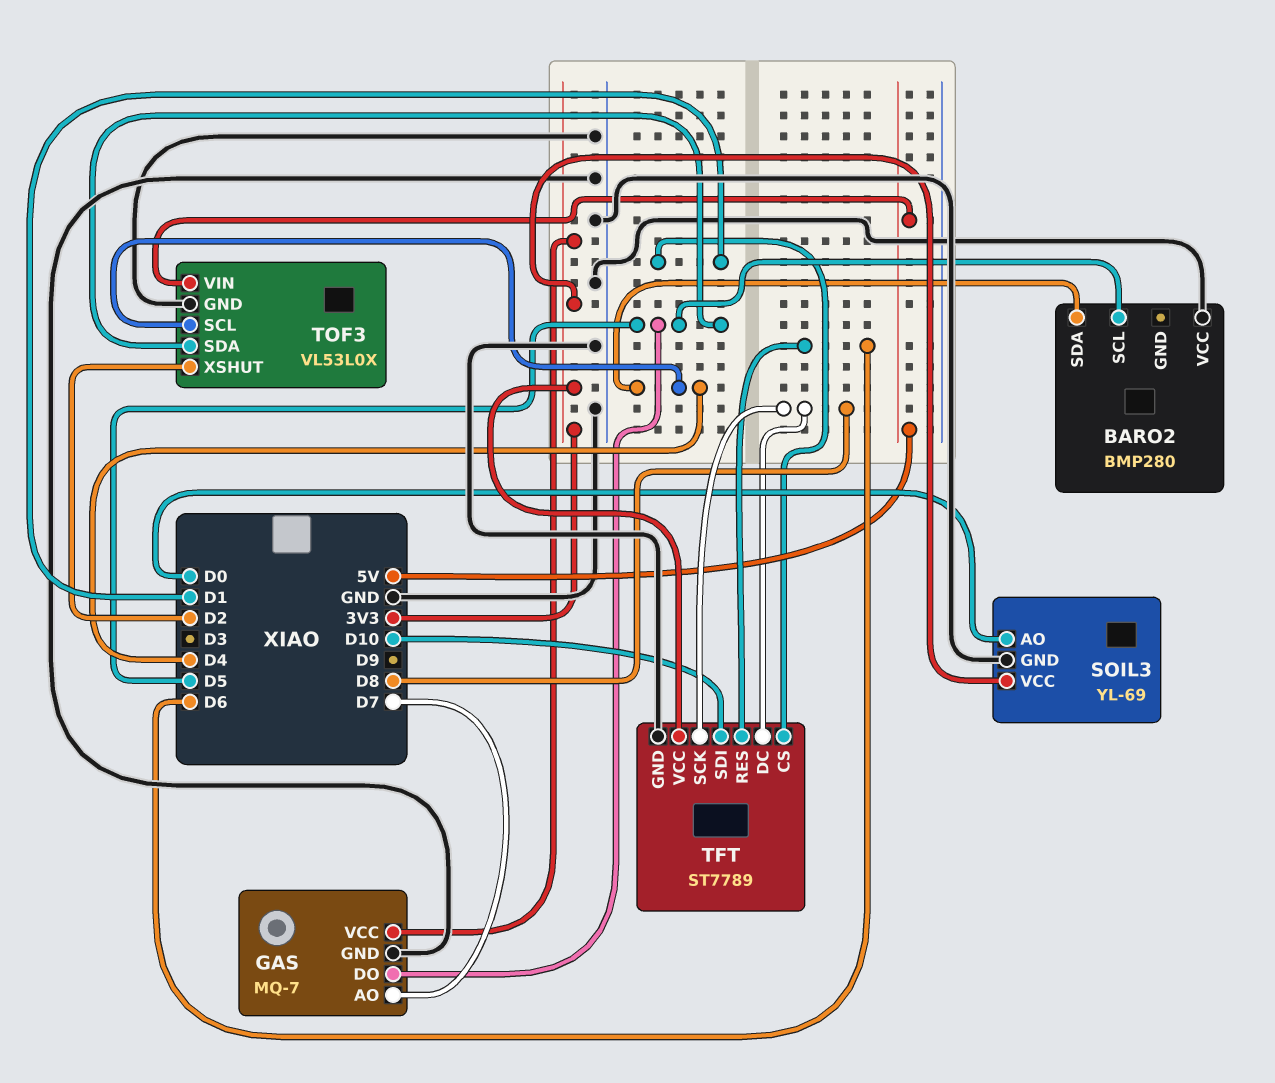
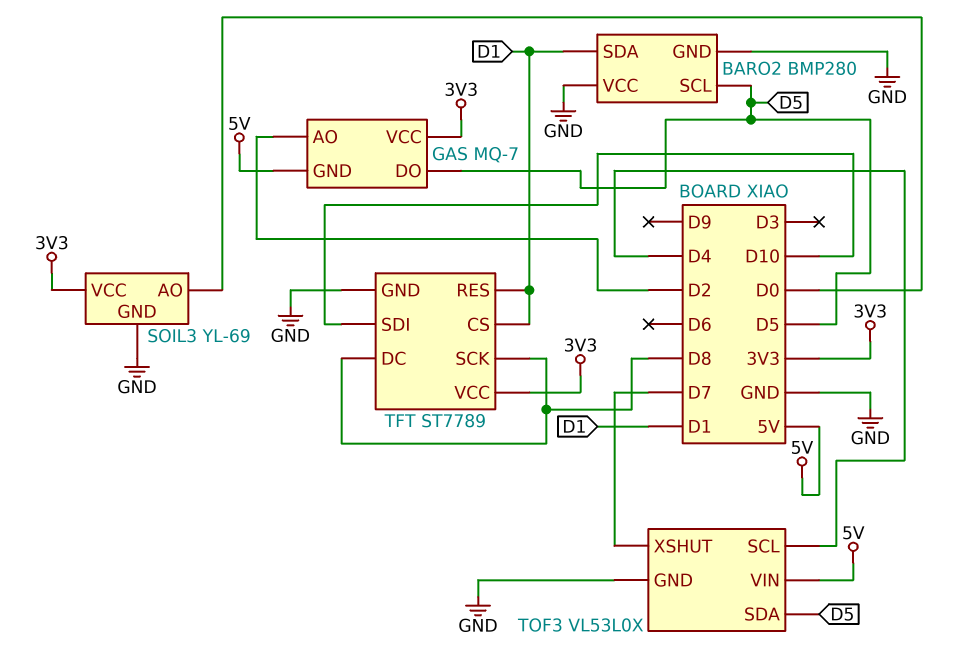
BARO2 pin GND: none -> GND
BARO2 pin SDA: D4 -> D1
GAS pin AO: D7 -> D2
GAS pin GND: GND -> 5V
TFT pin RES: D6 -> D1
TOF3 pin XSHUT: D2 -> D7

